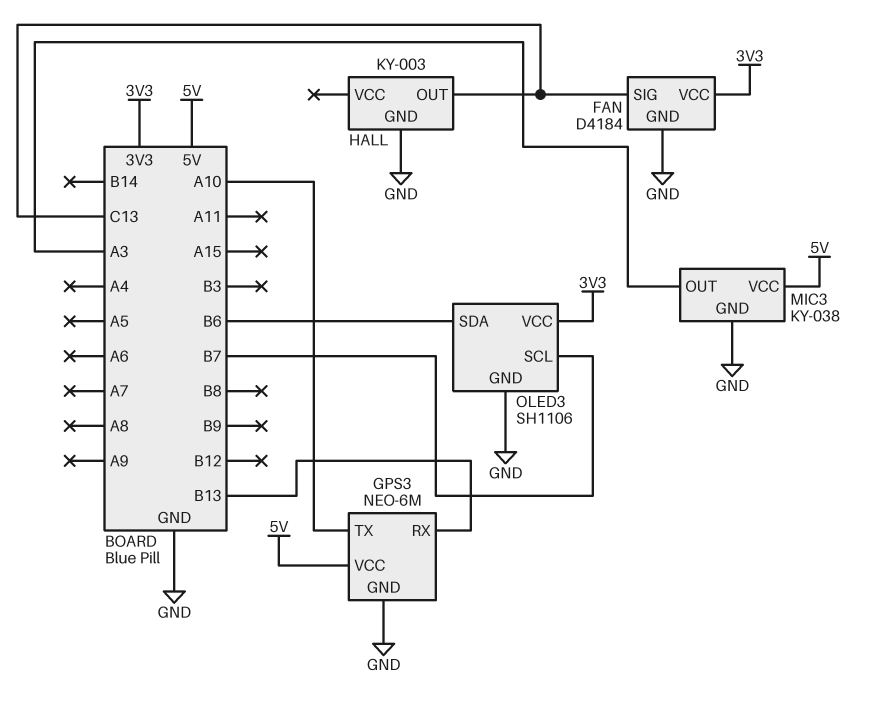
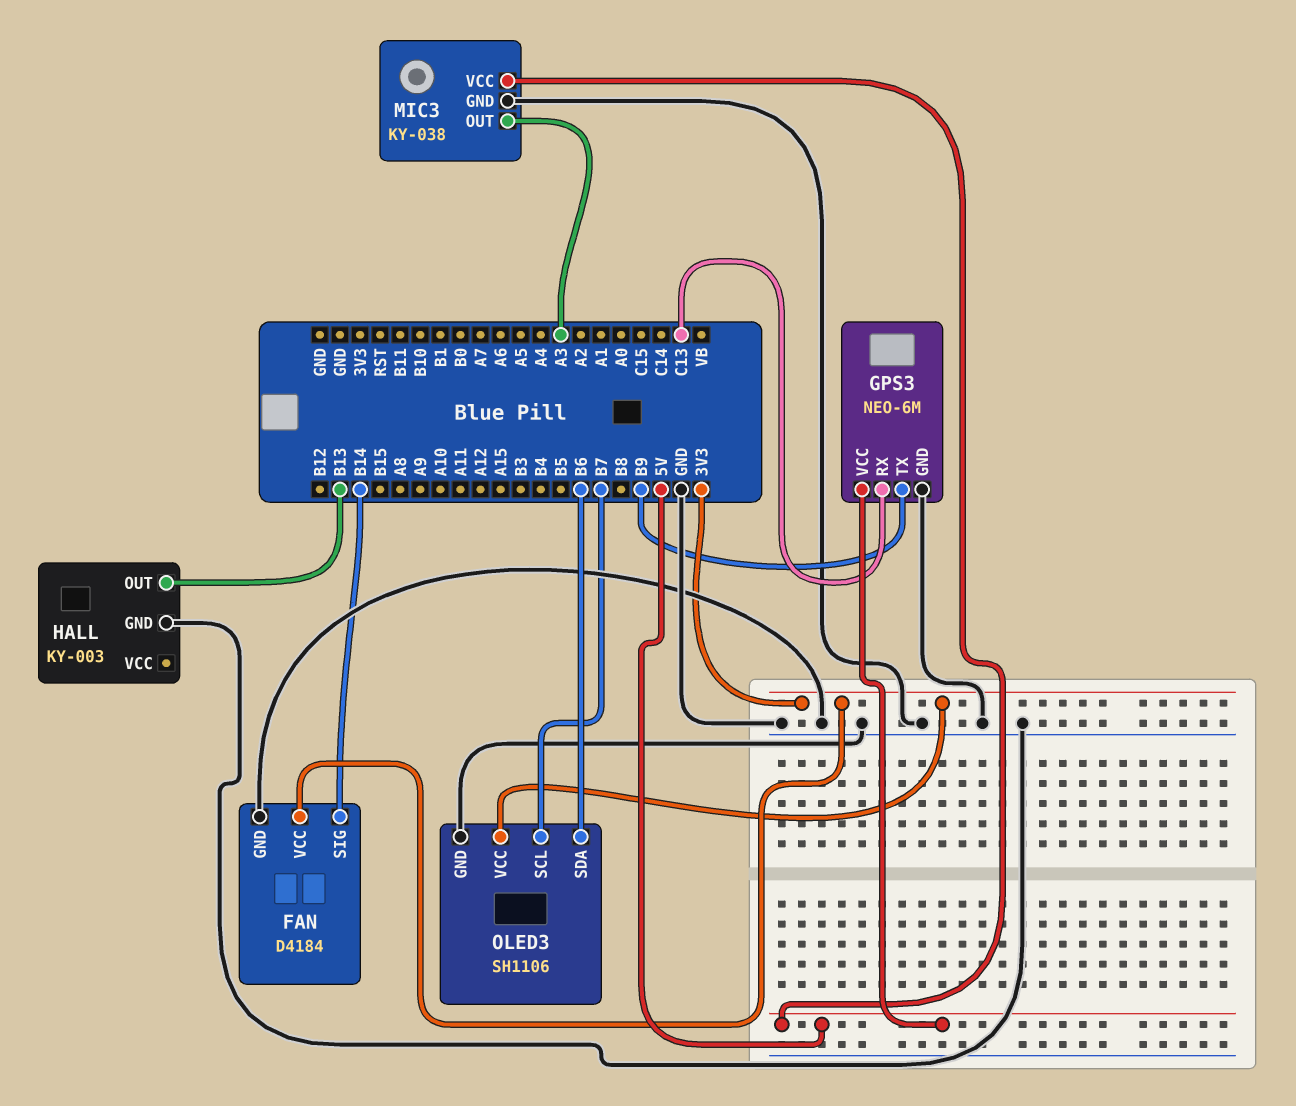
FAN pin SIG: C13 -> B14
GPS3 pin RX: B13 -> C13
GPS3 pin TX: A10 -> B9
HALL pin OUT: C13 -> B13

